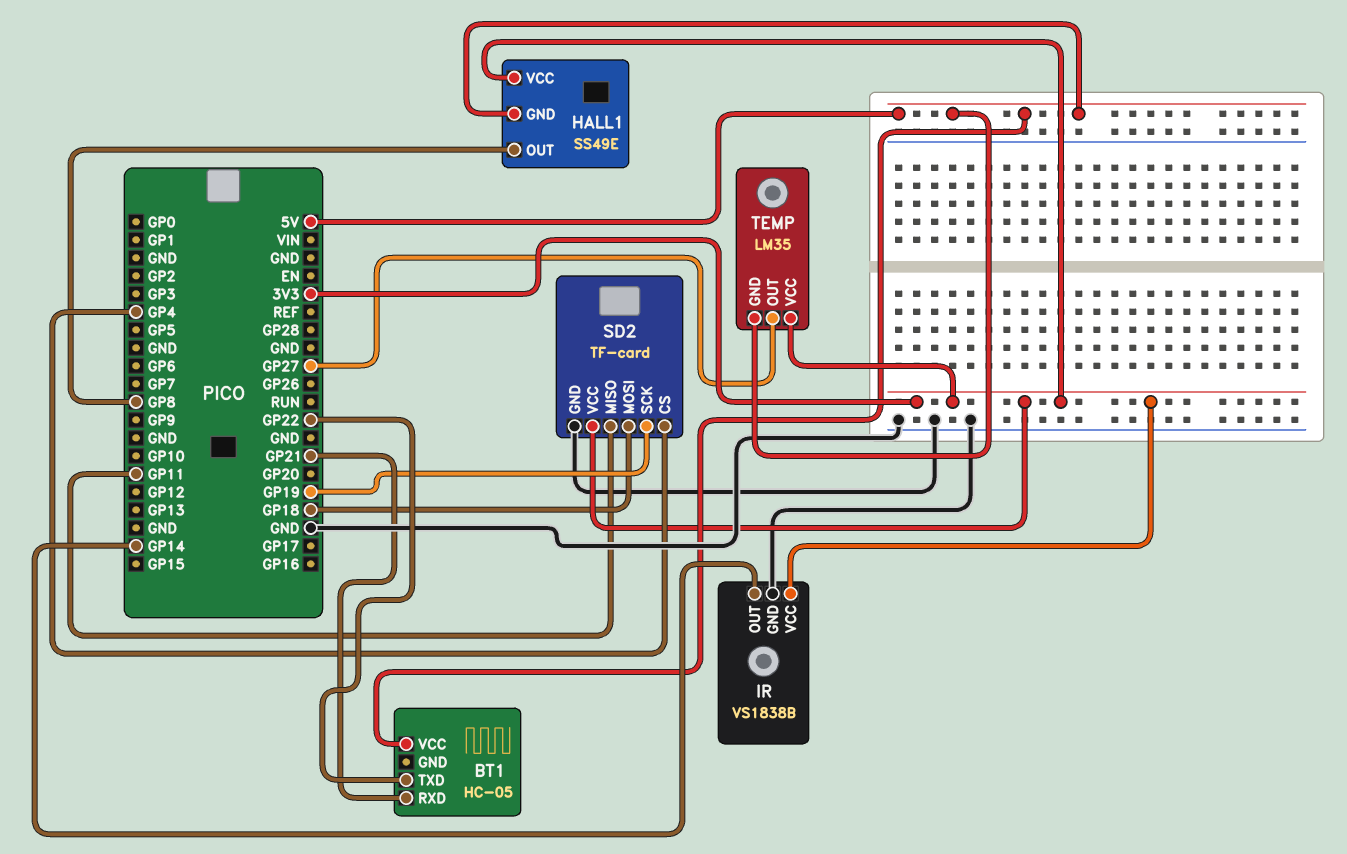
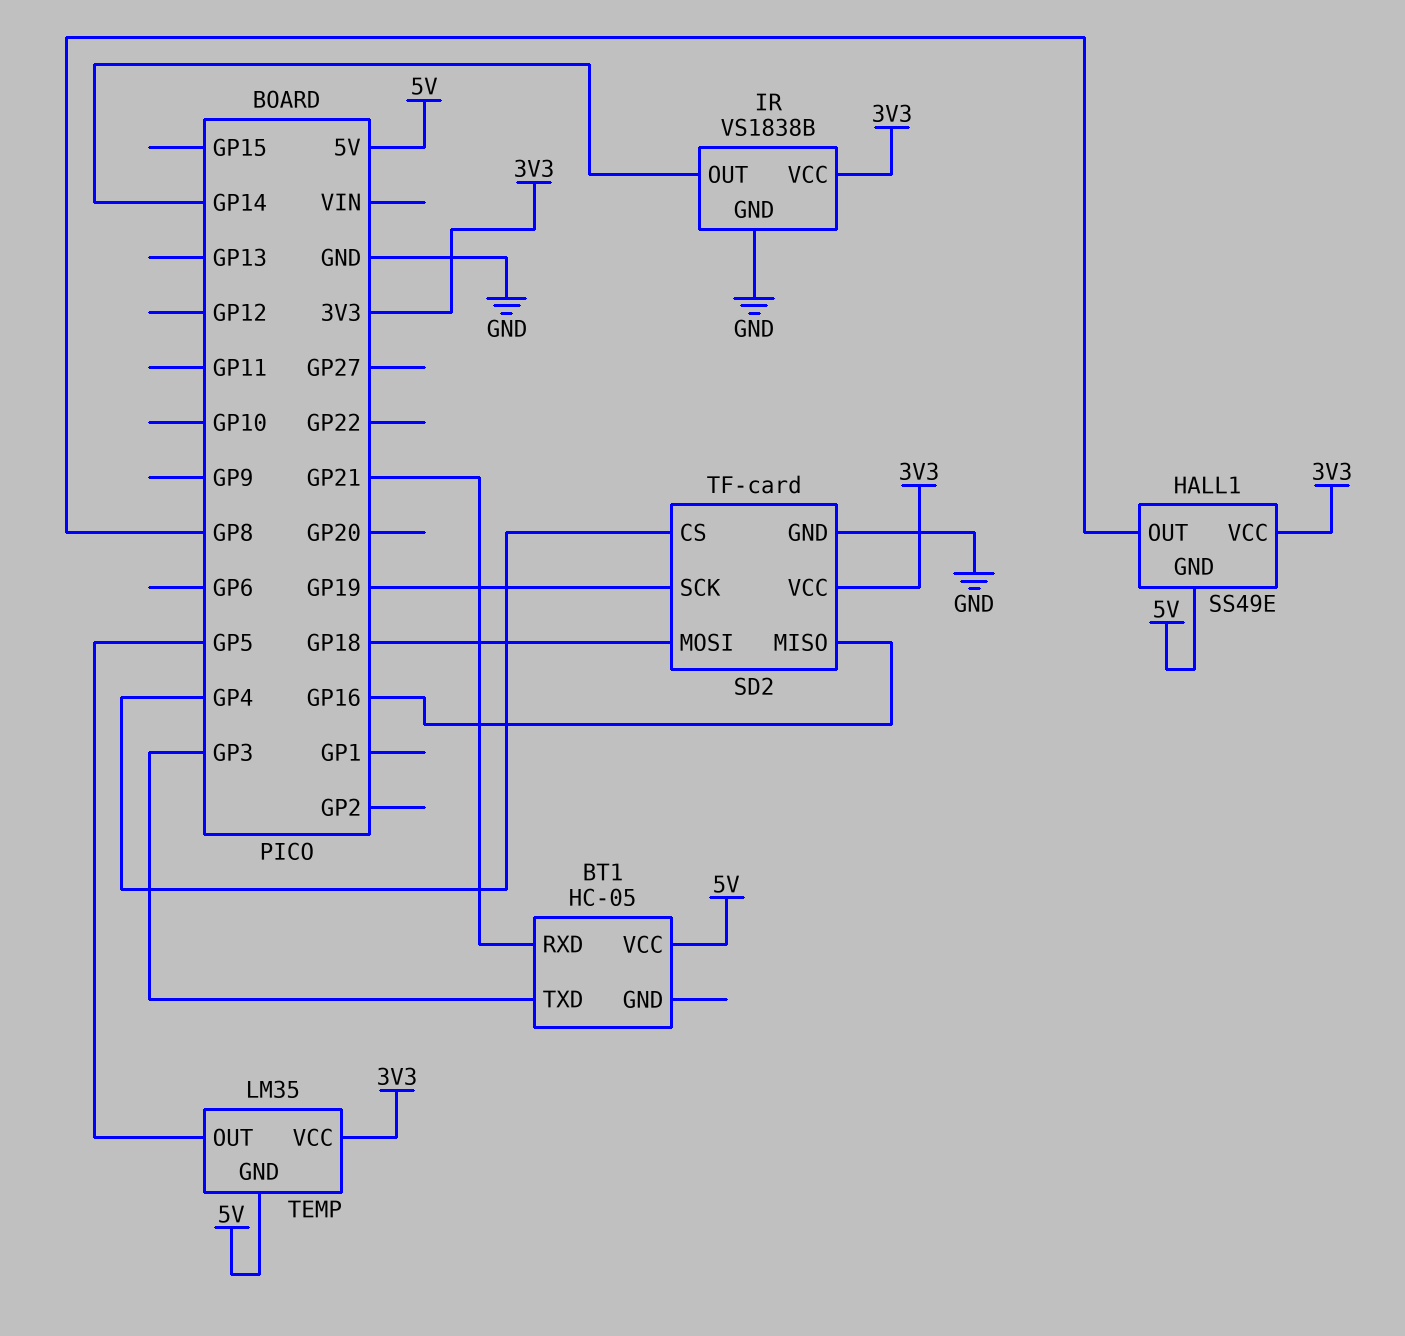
BT1 pin TXD: GP22 -> GP3
SD2 pin MISO: GP11 -> GP16
TEMP pin OUT: GP27 -> GP5

